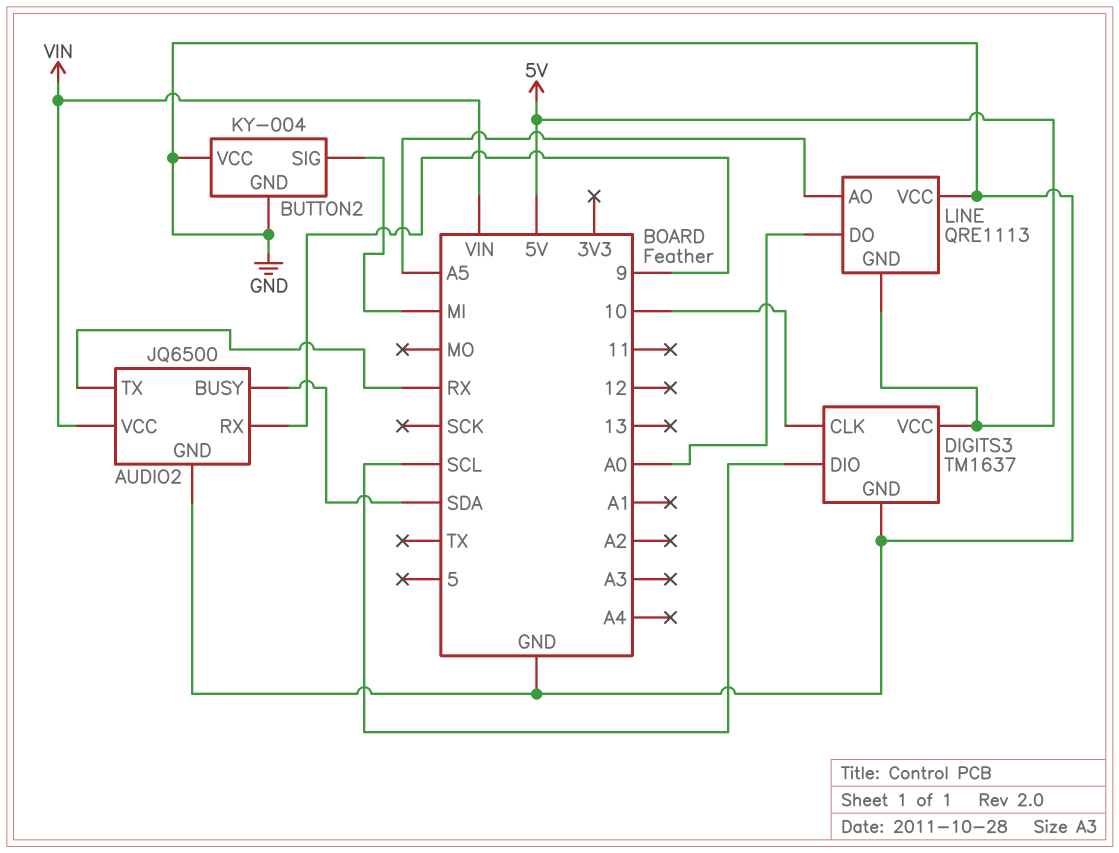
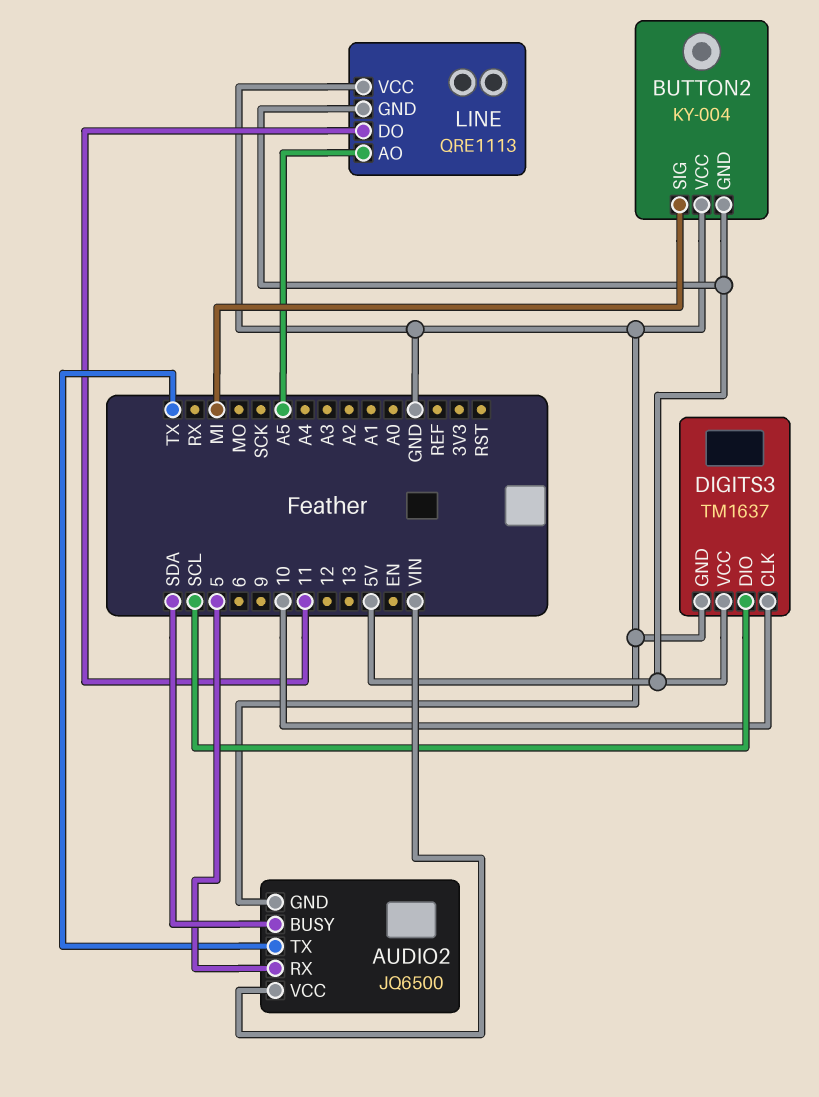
AUDIO2 pin RX: 9 -> 5
AUDIO2 pin TX: RX -> TX
BUTTON2 pin GND: GND -> 5V
LINE pin DO: A0 -> 11

